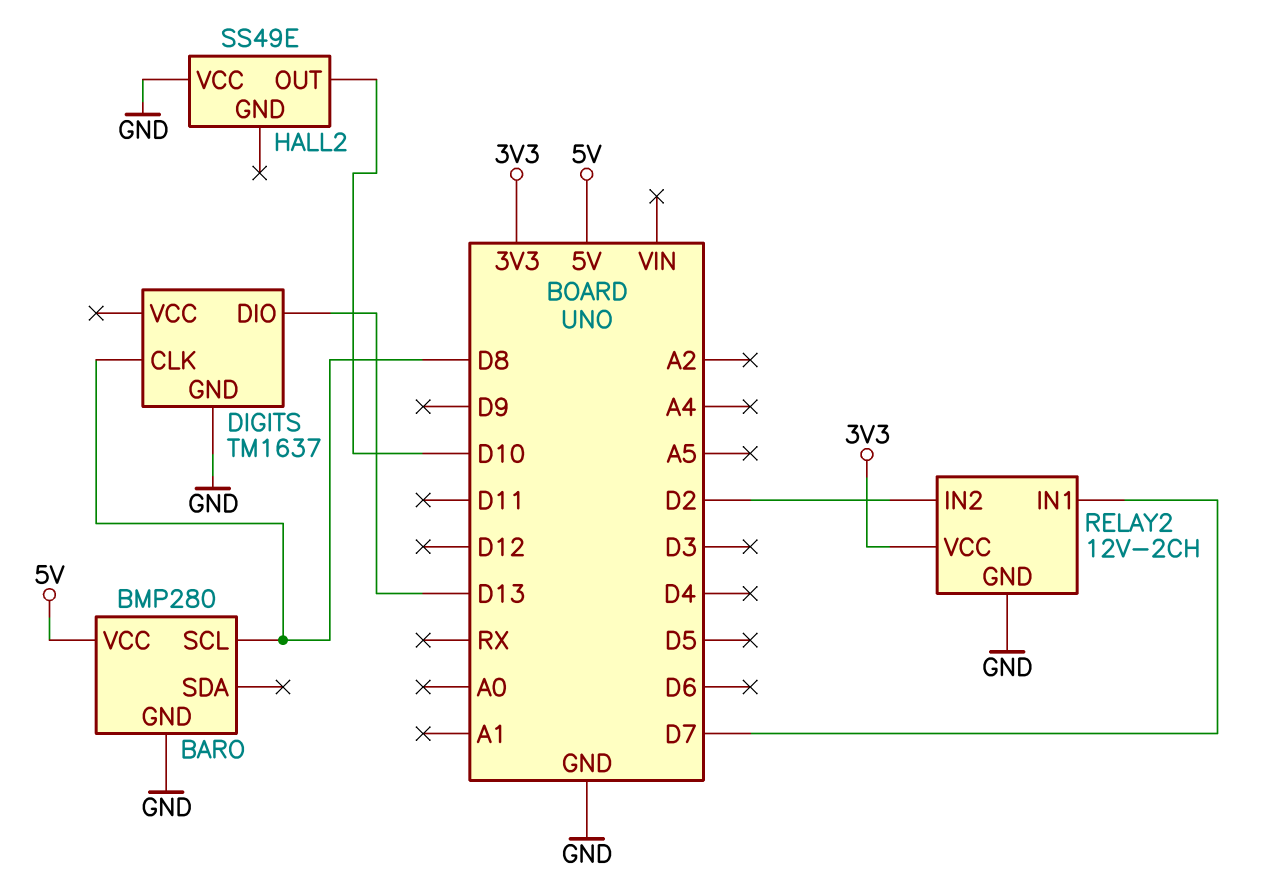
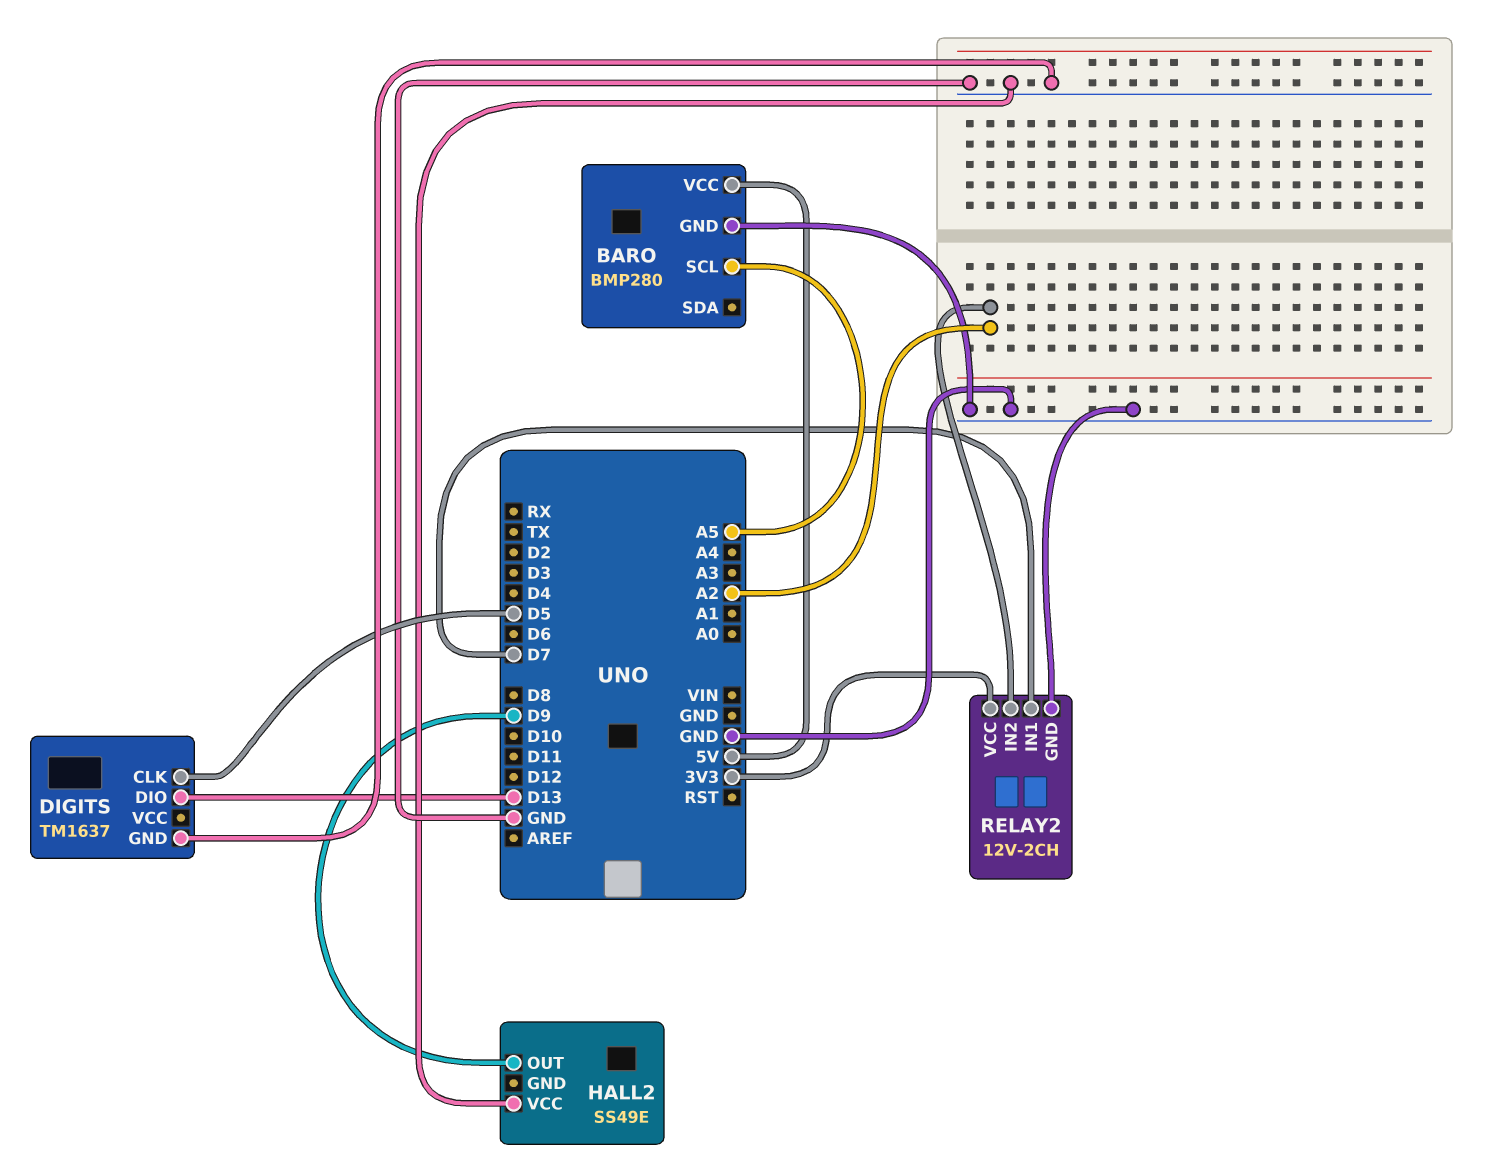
BARO pin SCL: D8 -> A5
DIGITS pin CLK: D8 -> D5
HALL2 pin OUT: D10 -> D9
RELAY2 pin IN2: D2 -> A2

